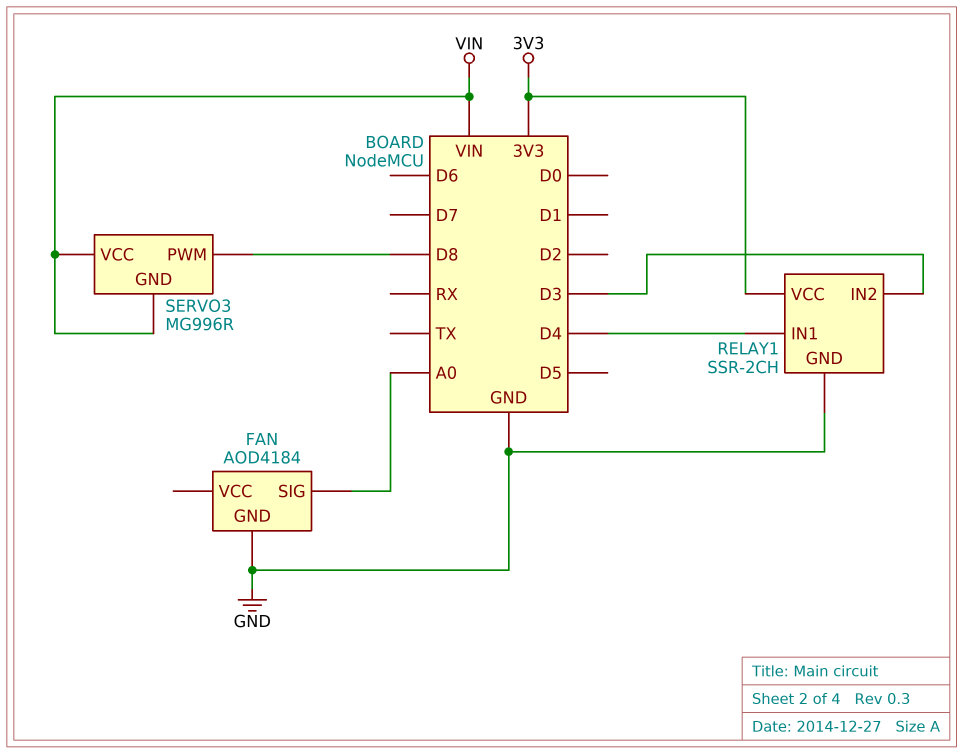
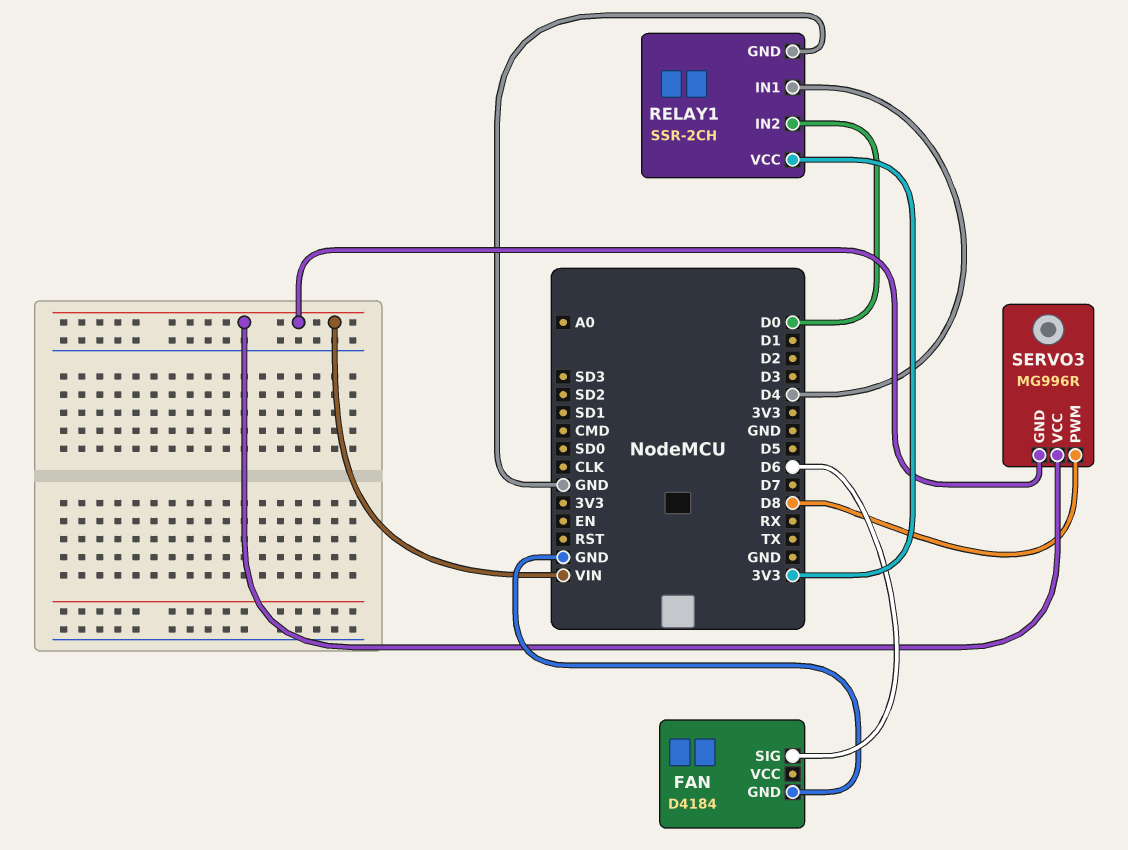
FAN: AOD4184 -> D4184
FAN pin SIG: A0 -> D6
RELAY1 pin IN2: D3 -> D0

